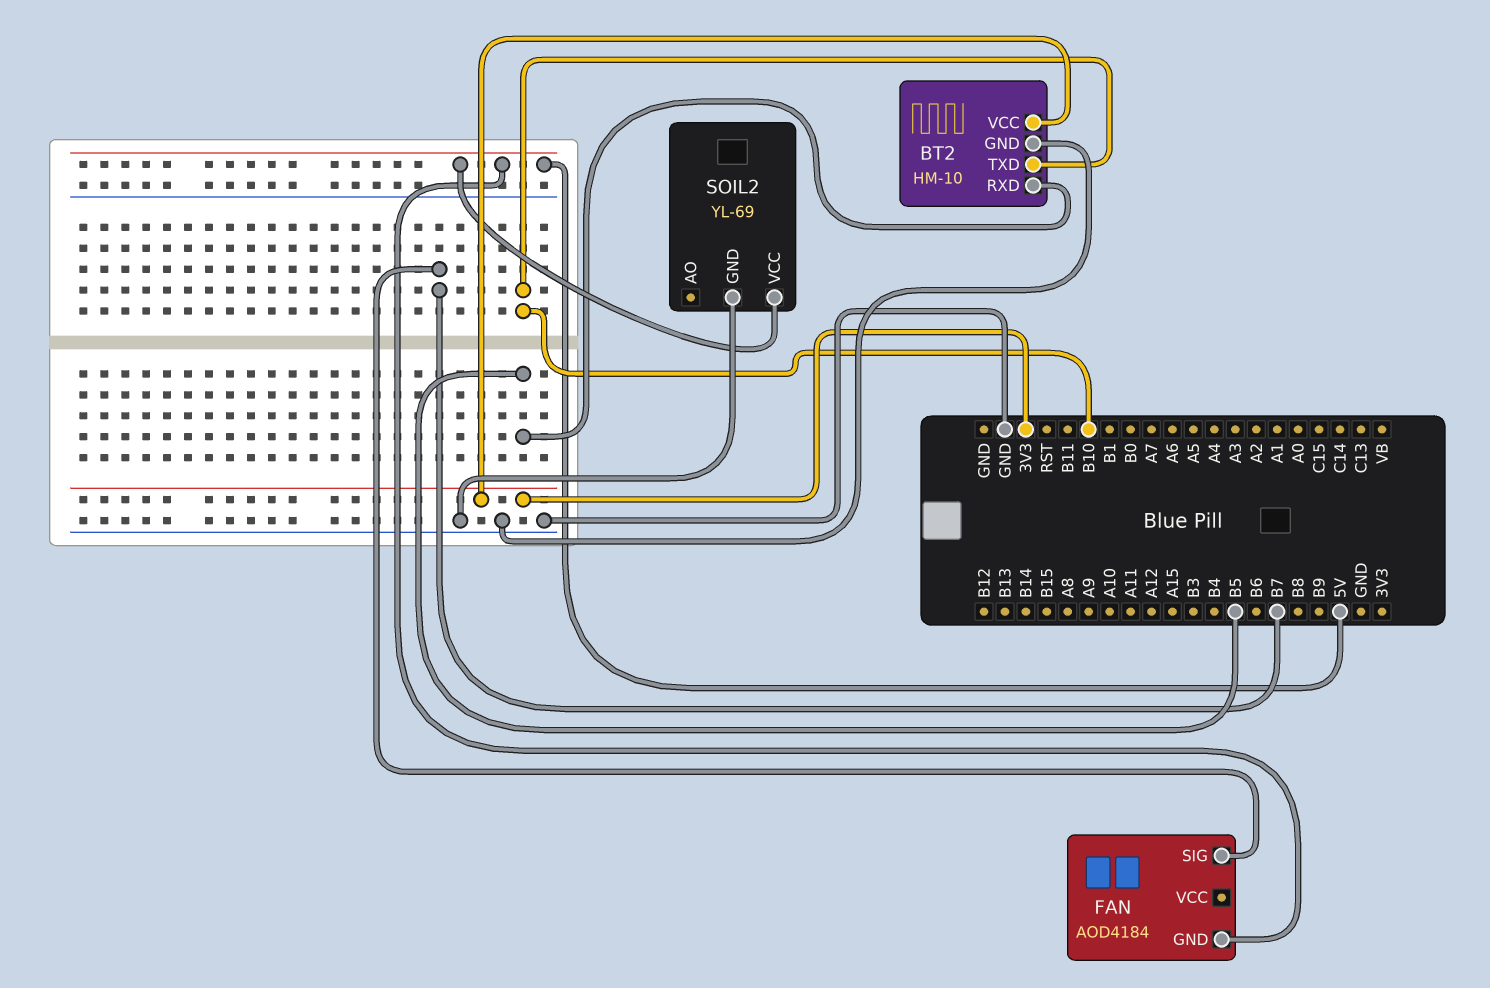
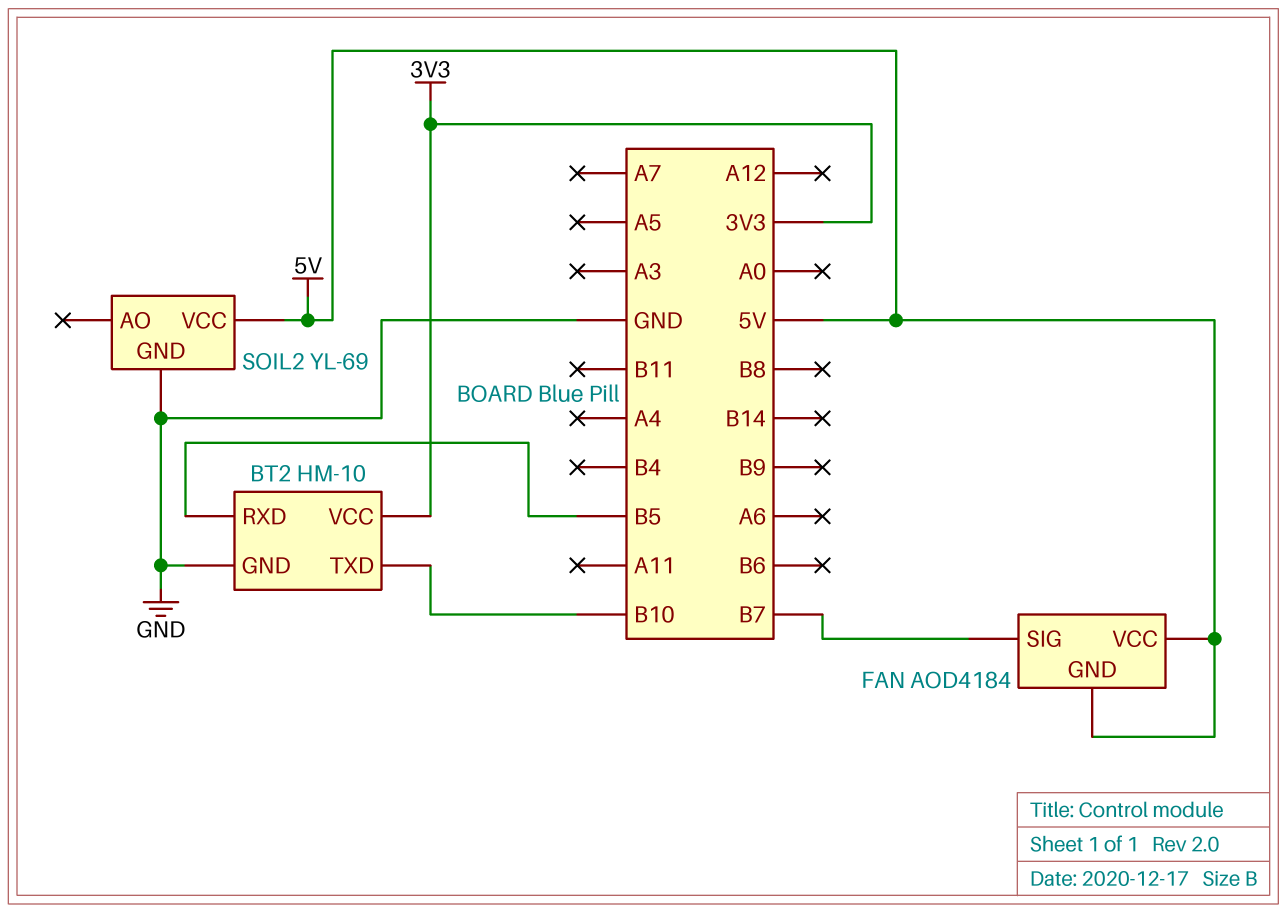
FAN pin VCC: none -> 5V

